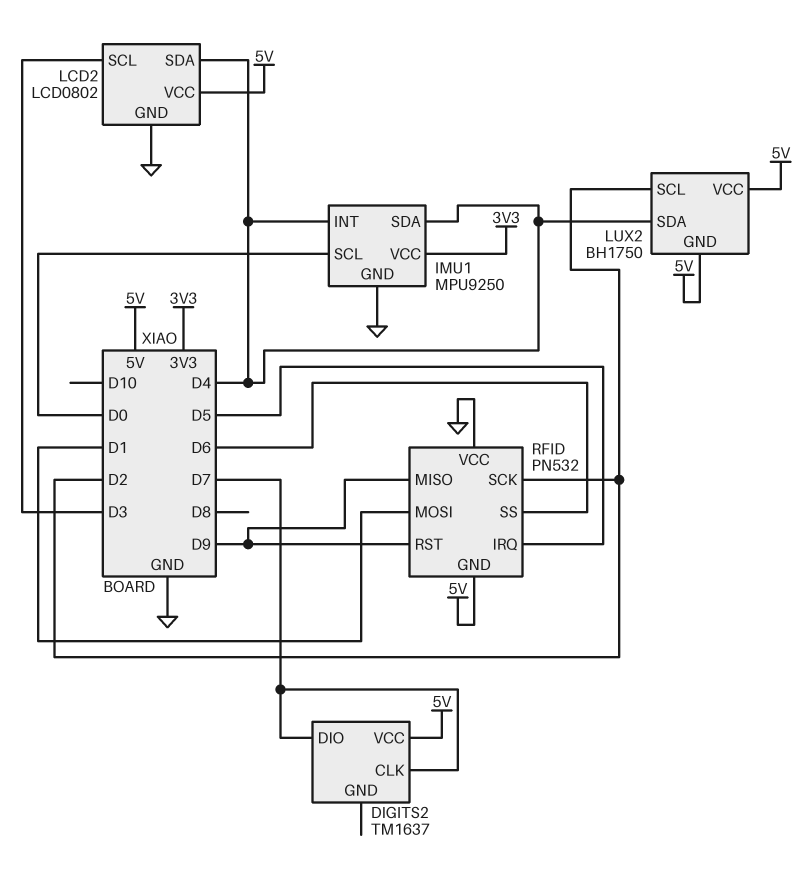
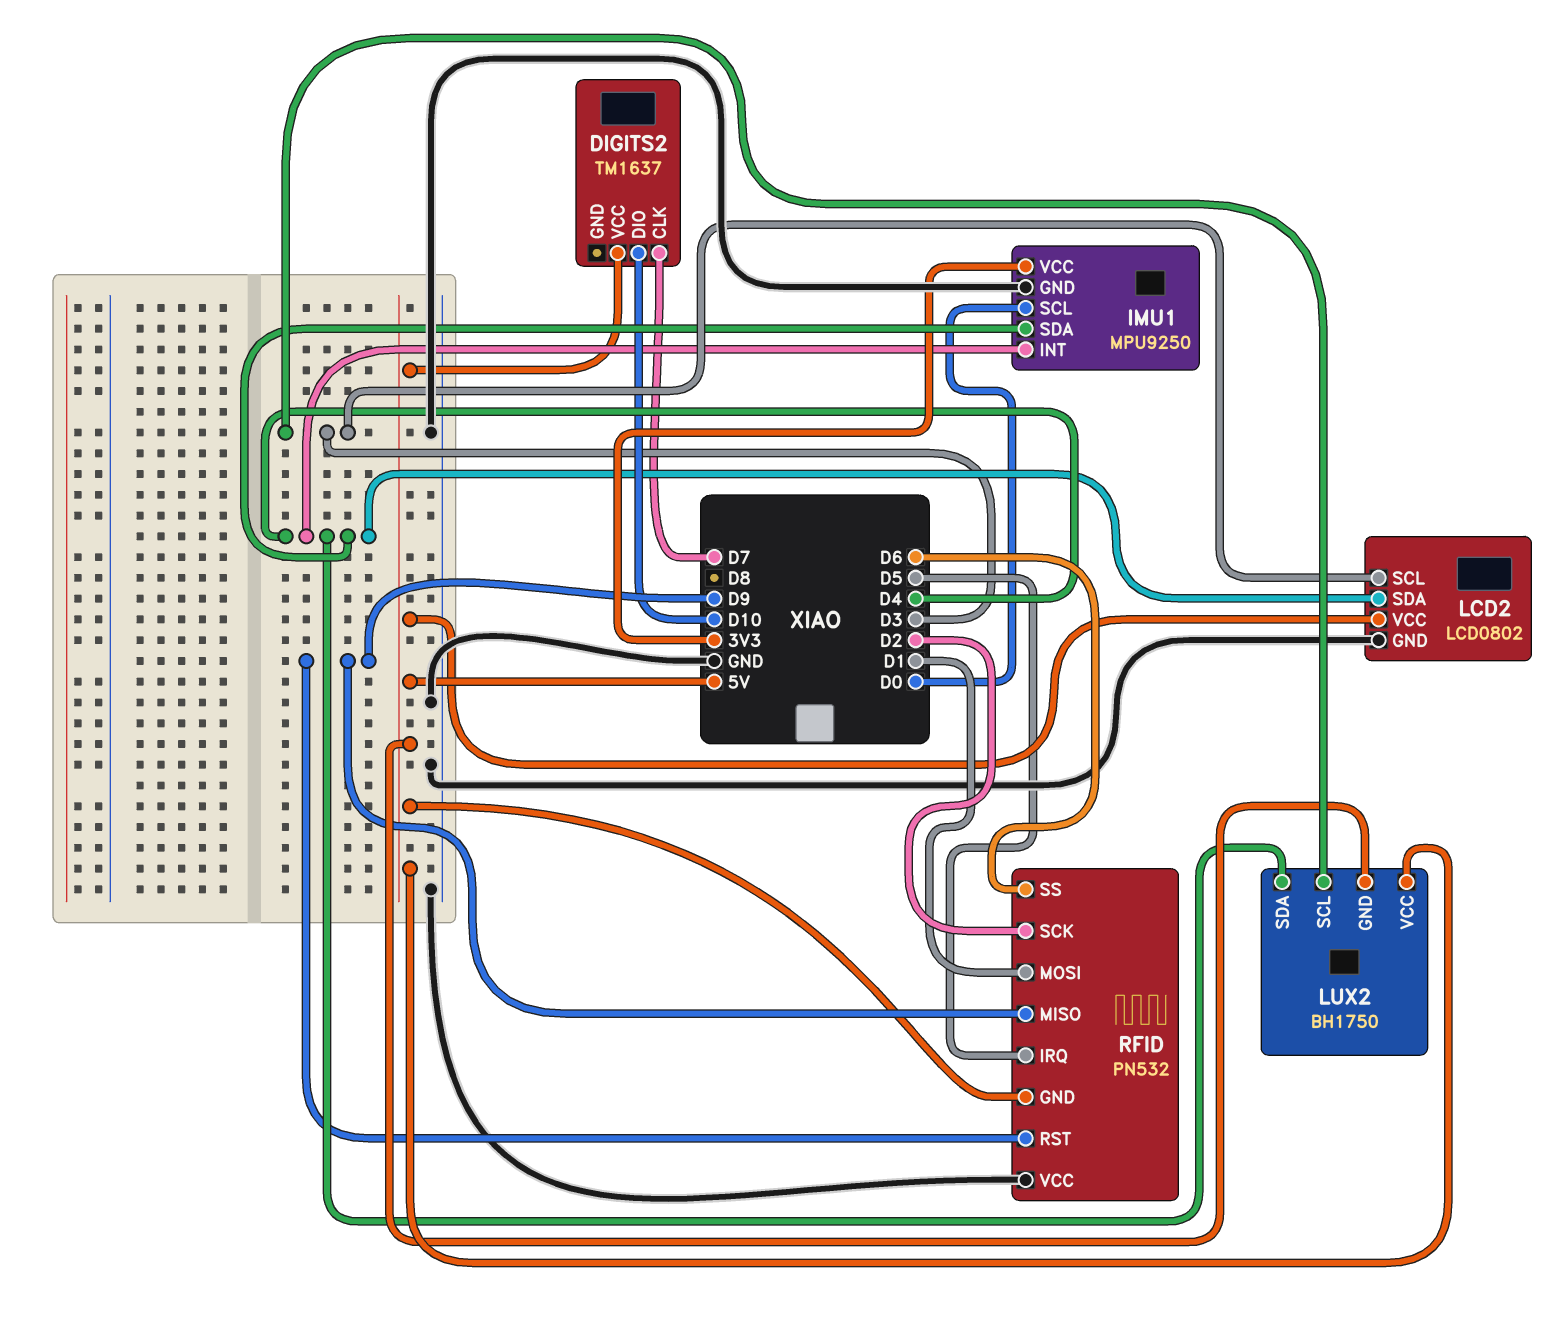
DIGITS2 pin DIO: D7 -> D10
LUX2 pin SCL: D2 -> D3

